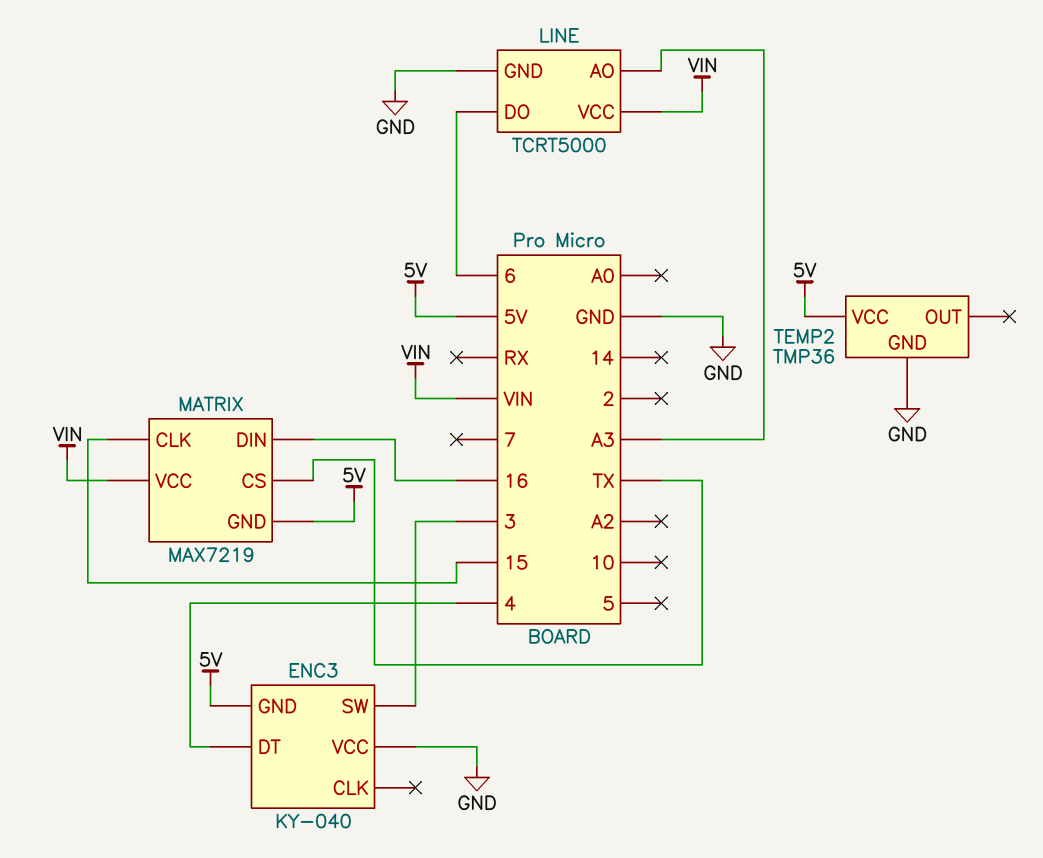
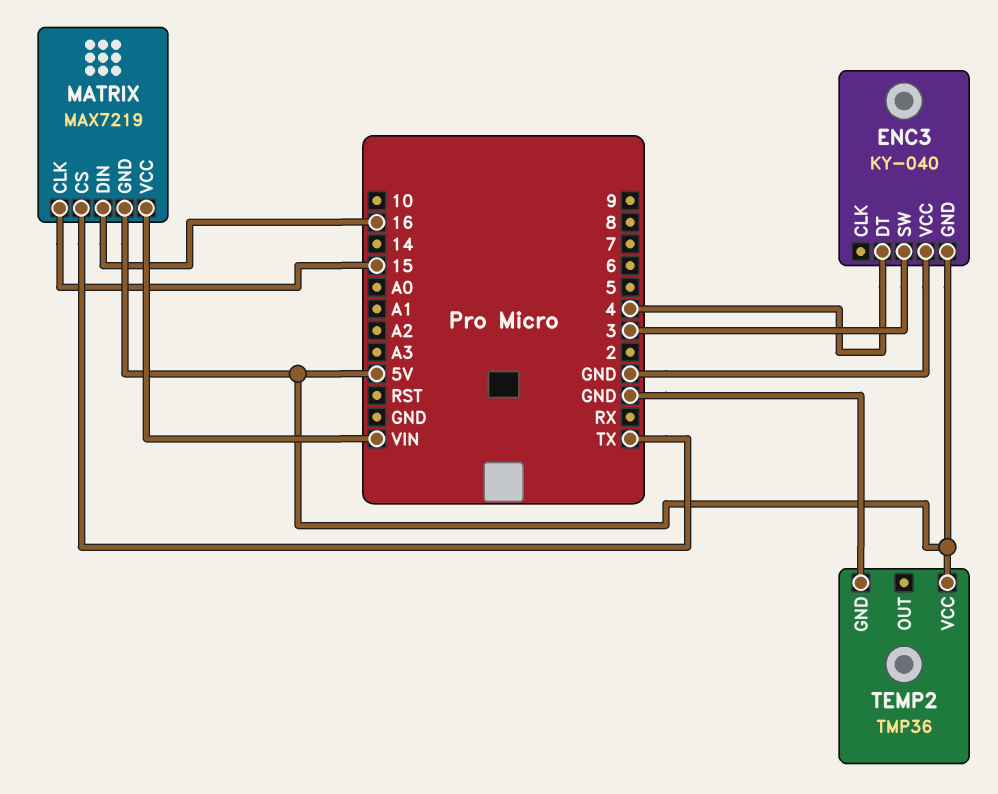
LINE: TCRT5000 -> none
LINE pin AO: A3 -> none
LINE pin DO: 6 -> none
LINE pin GND: GND -> none
LINE pin VCC: VIN -> none

